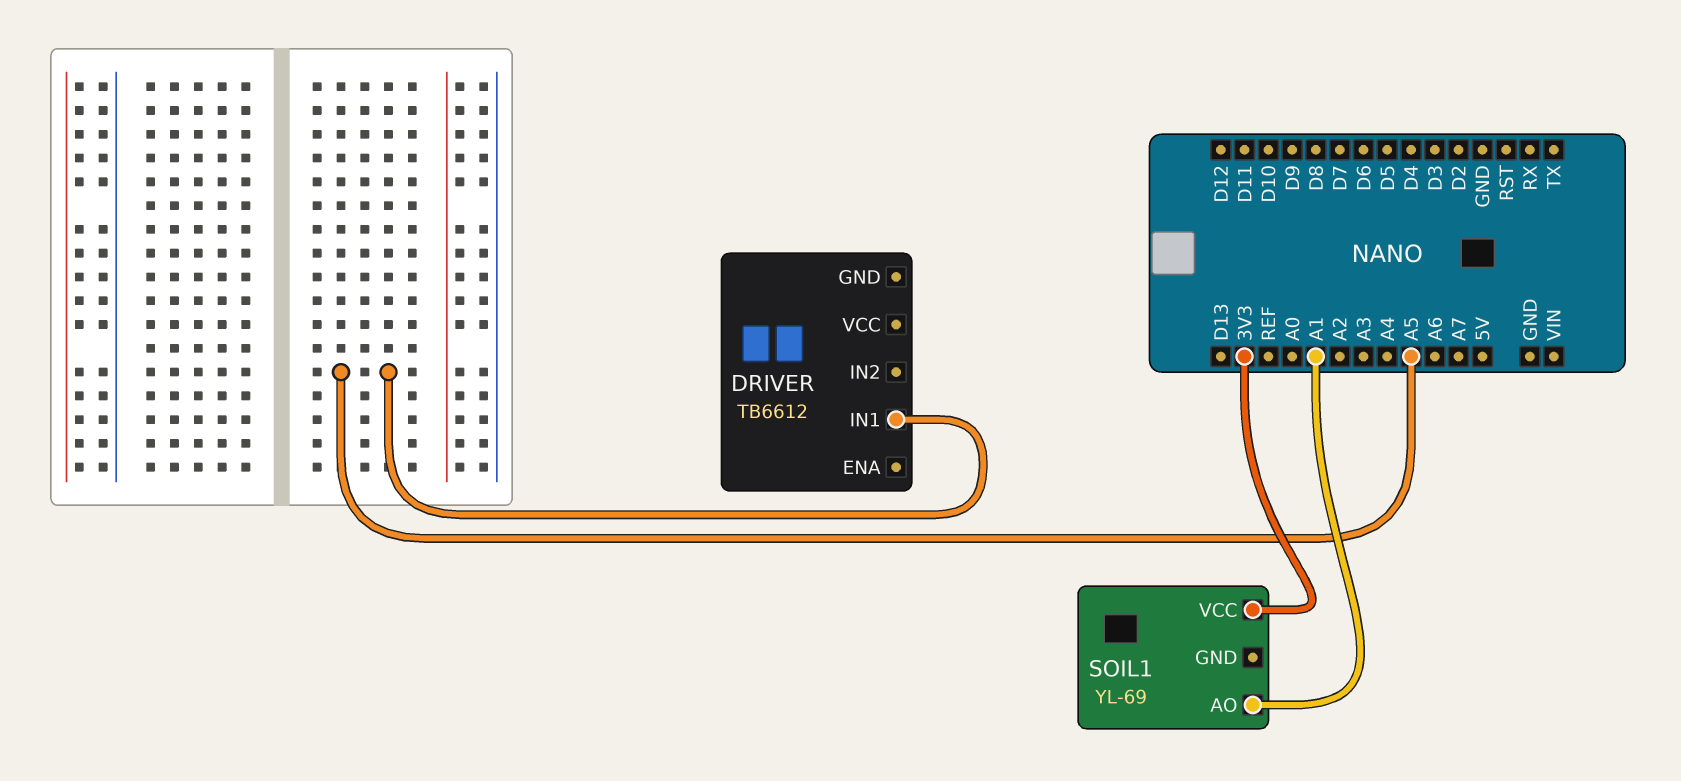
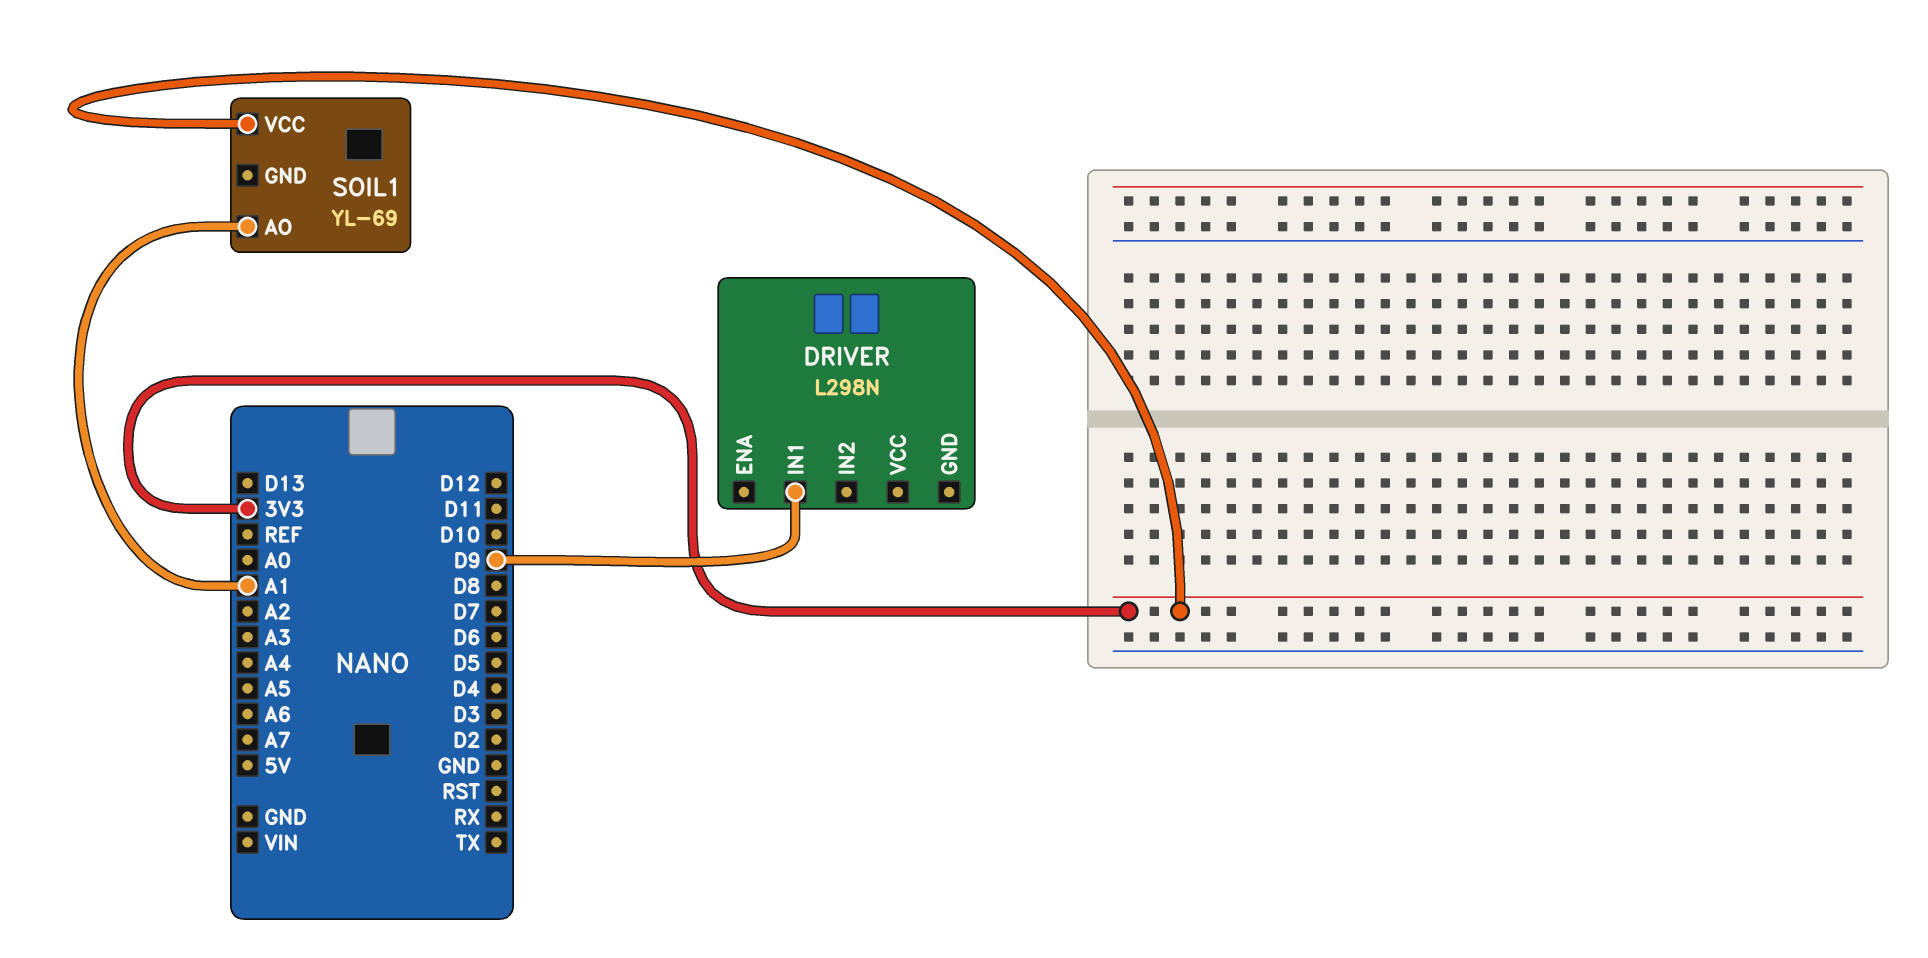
DRIVER: TB6612 -> L298N
DRIVER pin IN1: A5 -> D9

